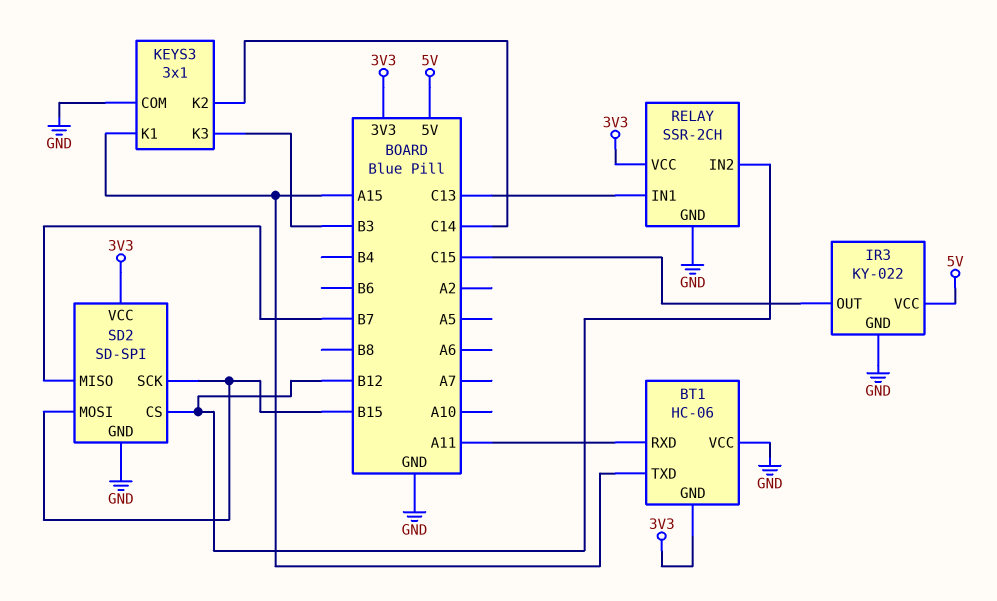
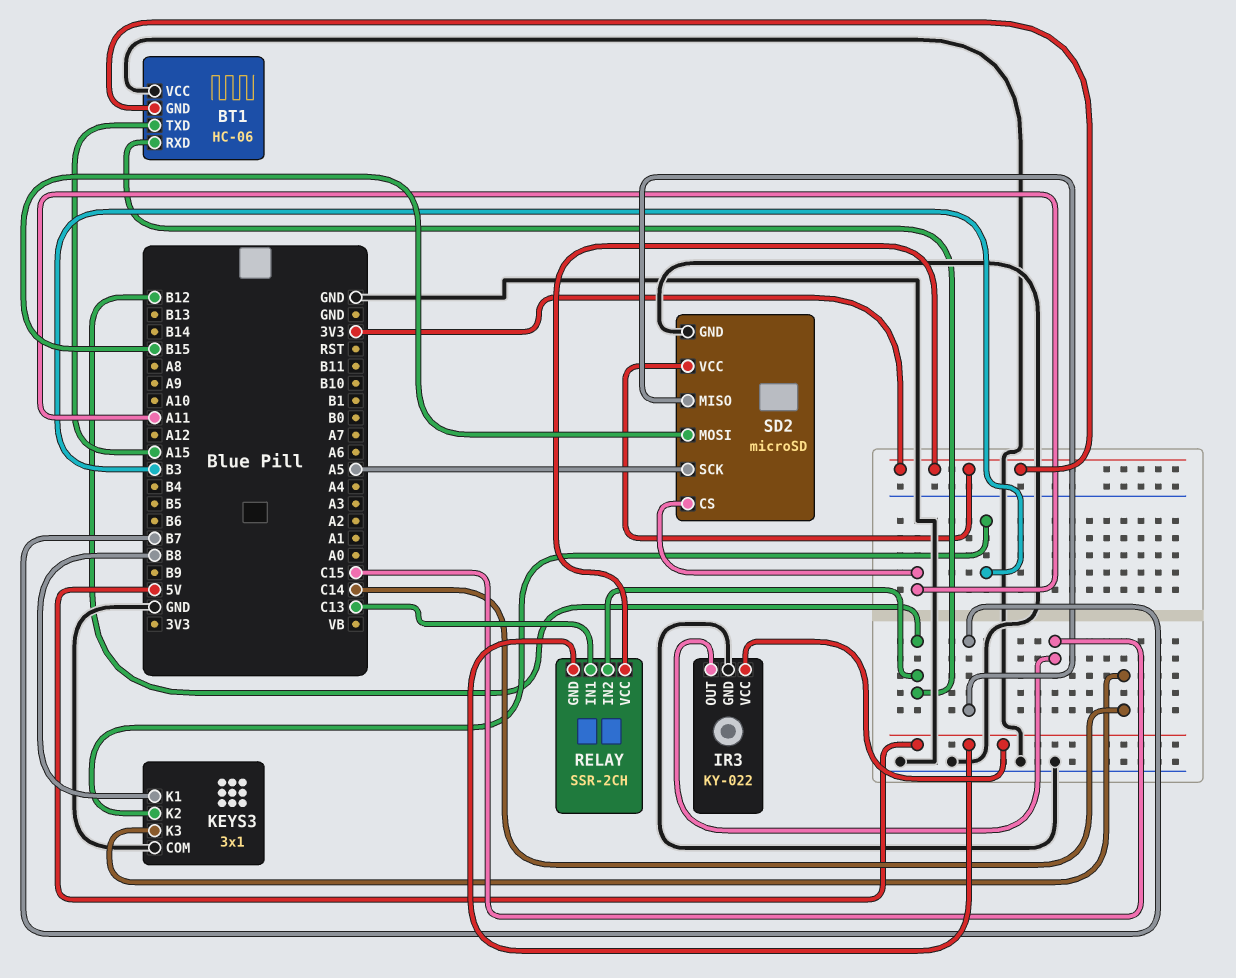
BT1 pin RXD: A11 -> B12
KEYS3 pin K1: A15 -> B8
KEYS3 pin K2: C14 -> B3
KEYS3 pin K3: B3 -> C14
RELAY pin GND: GND -> 5V
SD2: SD-SPI -> microSD
SD2 pin CS: B12 -> A11
SD2 pin SCK: B15 -> A5

